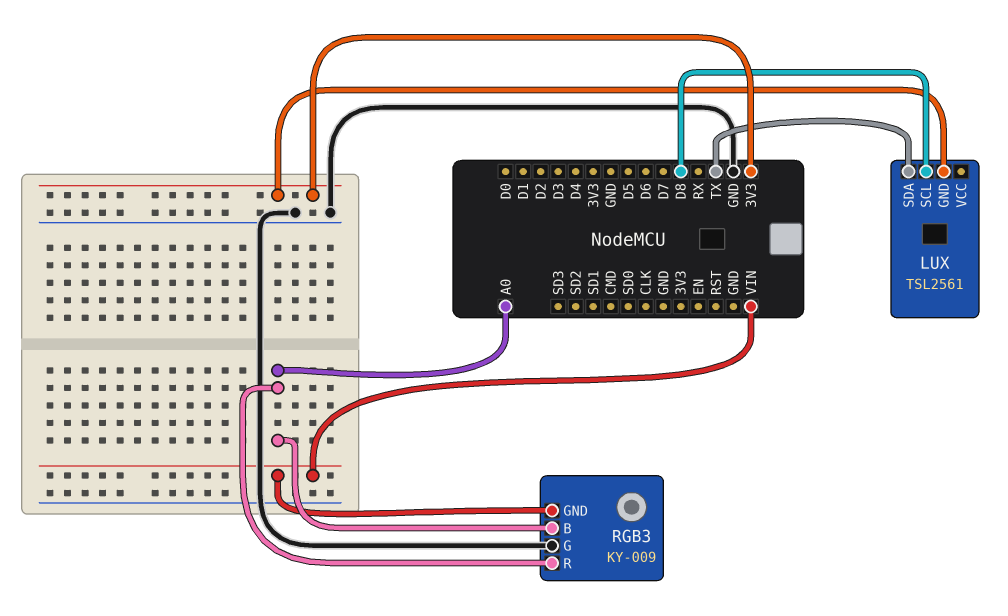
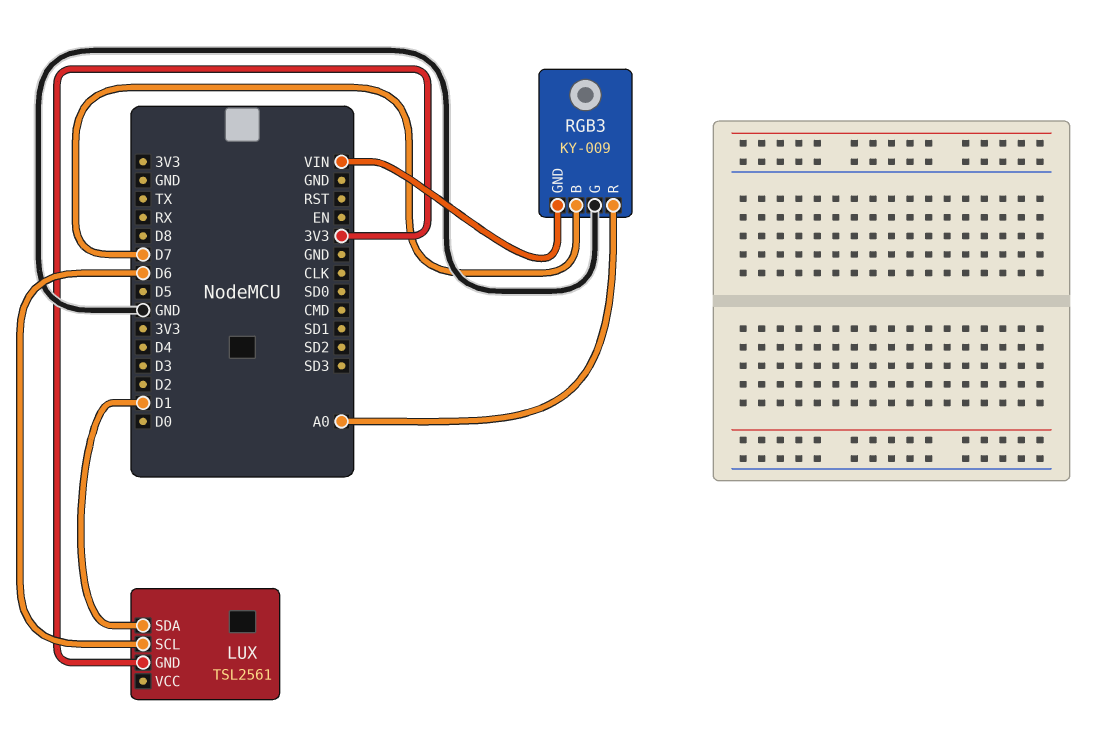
LUX pin SCL: D8 -> D6
LUX pin SDA: TX -> D1
RGB3 pin B: A0 -> D7

